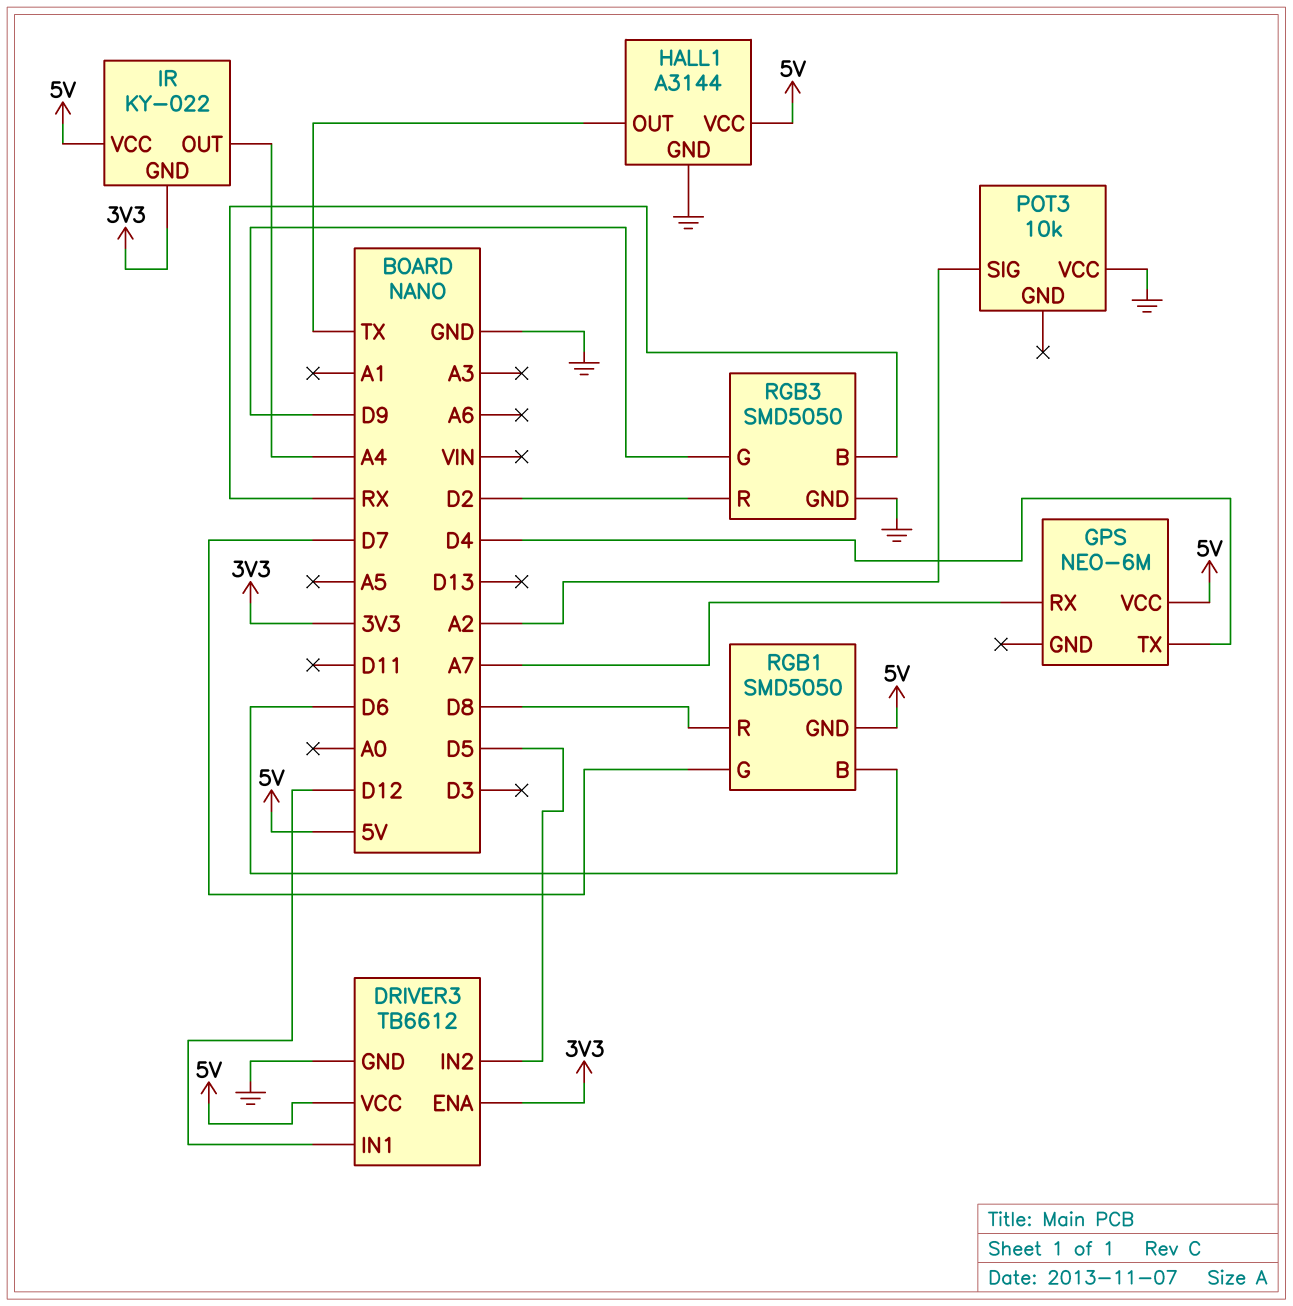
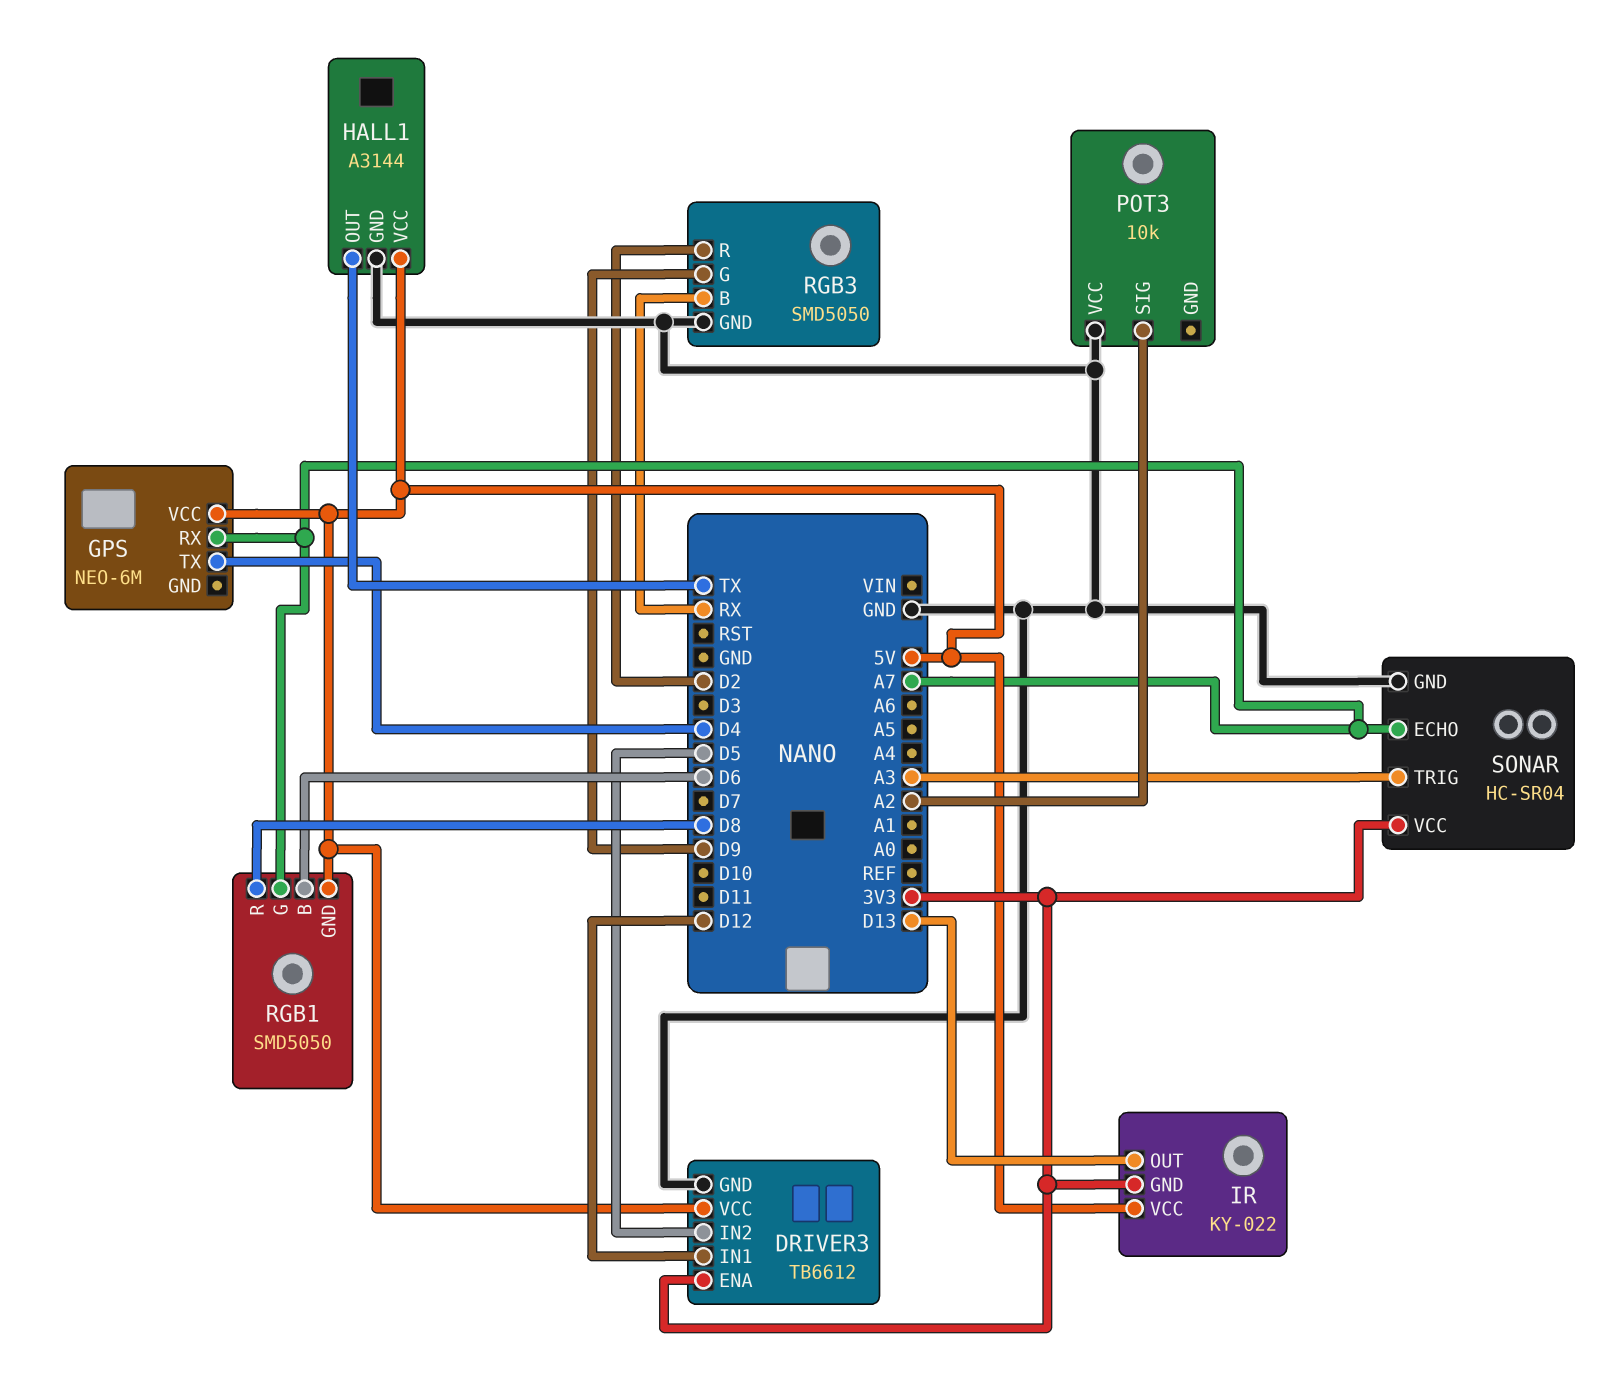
IR pin OUT: A4 -> D13
RGB1 pin G: D7 -> A7
SONAR: none -> HC-SR04
SONAR pin ECHO: none -> A7
SONAR pin GND: none -> GND
SONAR pin TRIG: none -> A3
SONAR pin VCC: none -> 3V3

